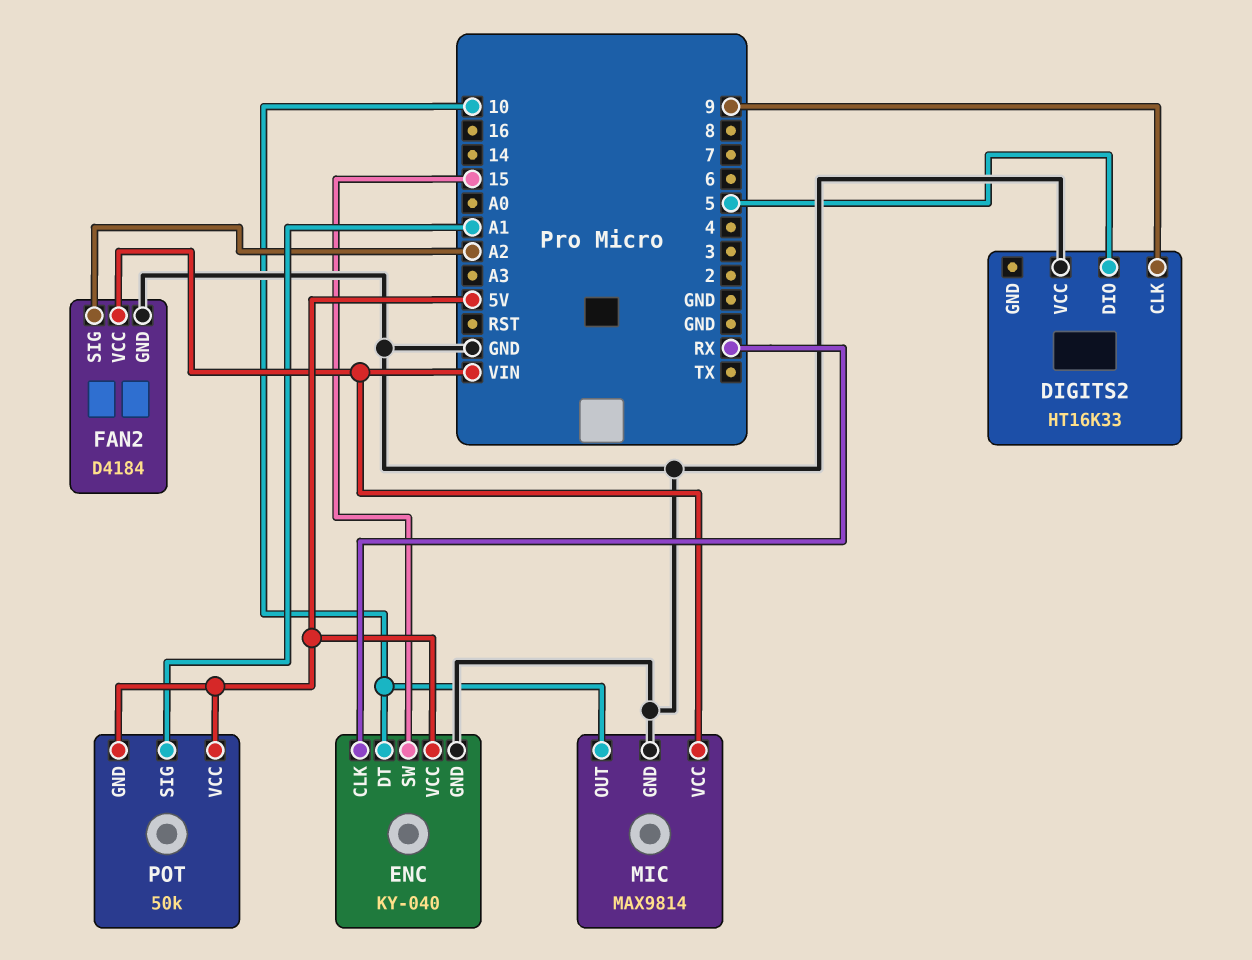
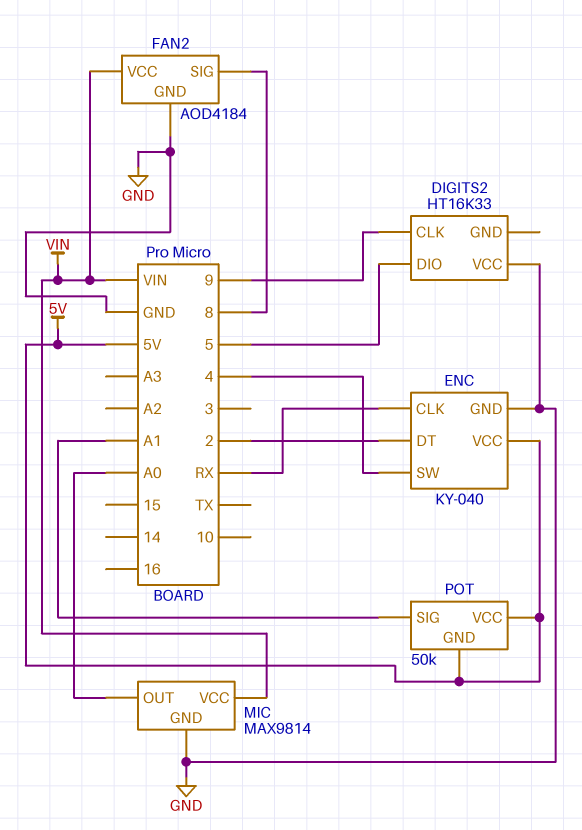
ENC pin DT: 10 -> 2
ENC pin SW: 15 -> 4
FAN2: D4184 -> AOD4184
FAN2 pin SIG: A2 -> 8
MIC pin OUT: 10 -> A0

